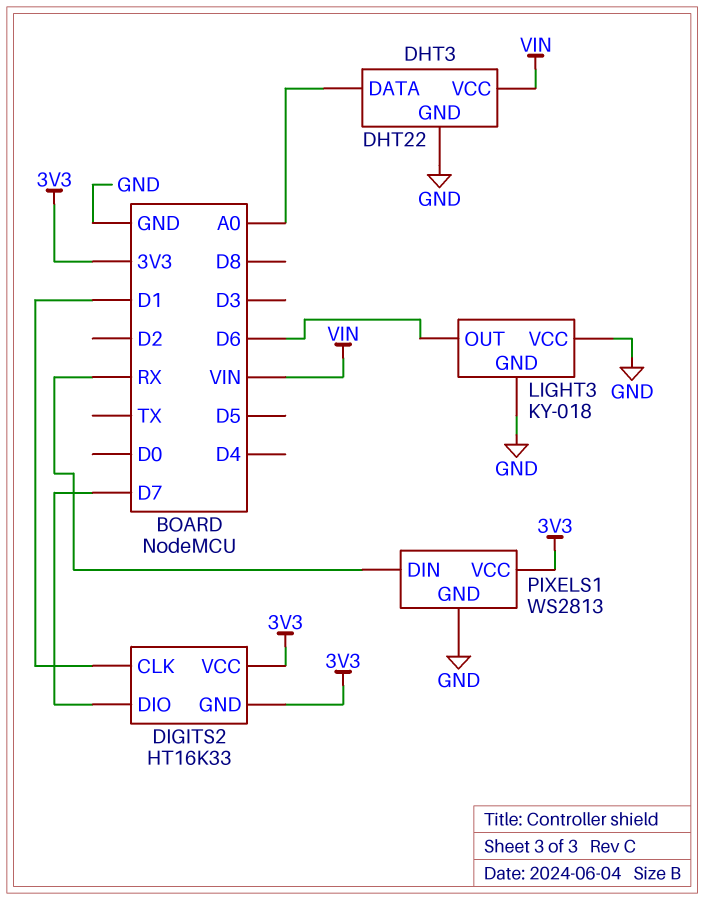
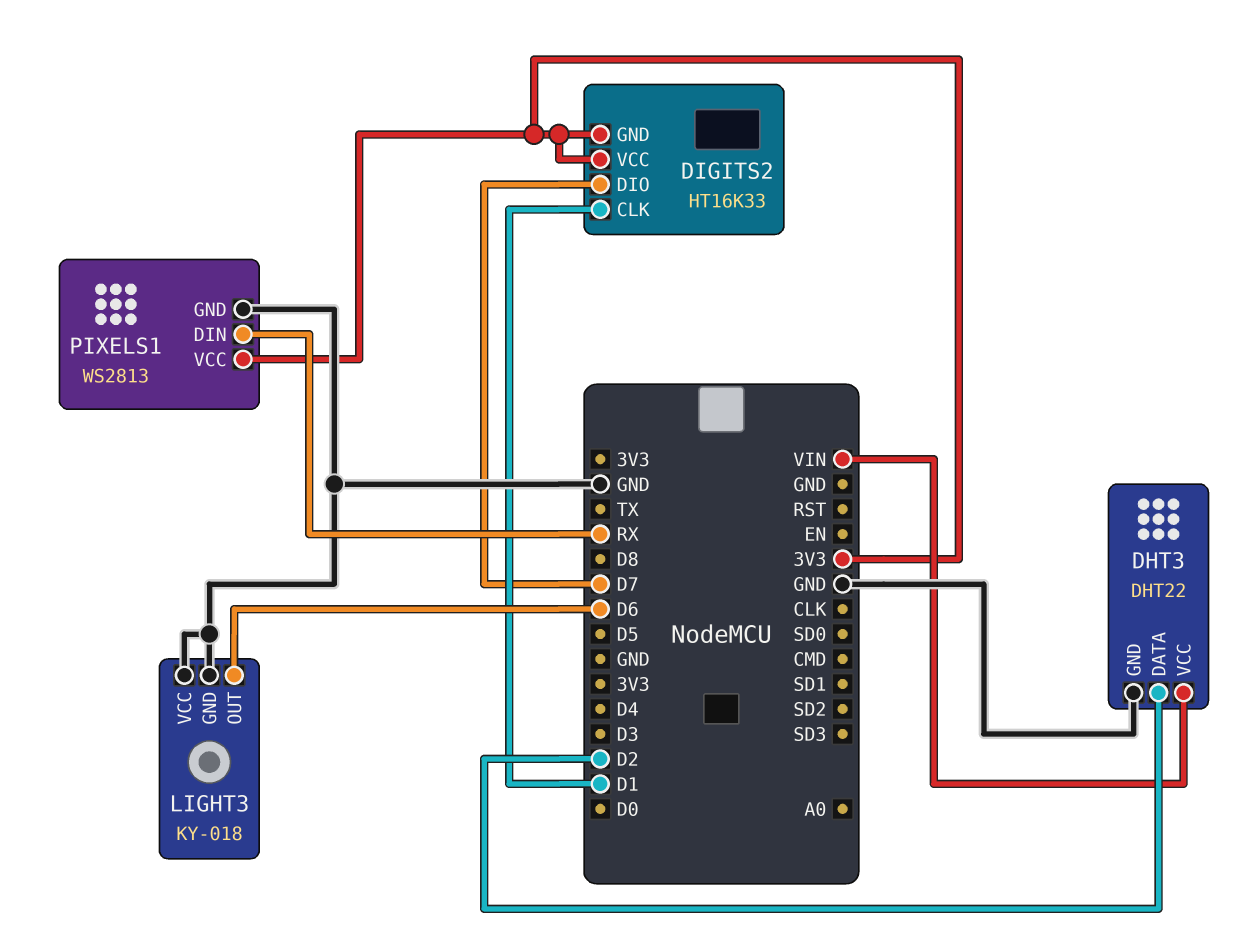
DHT3 pin DATA: A0 -> D2

